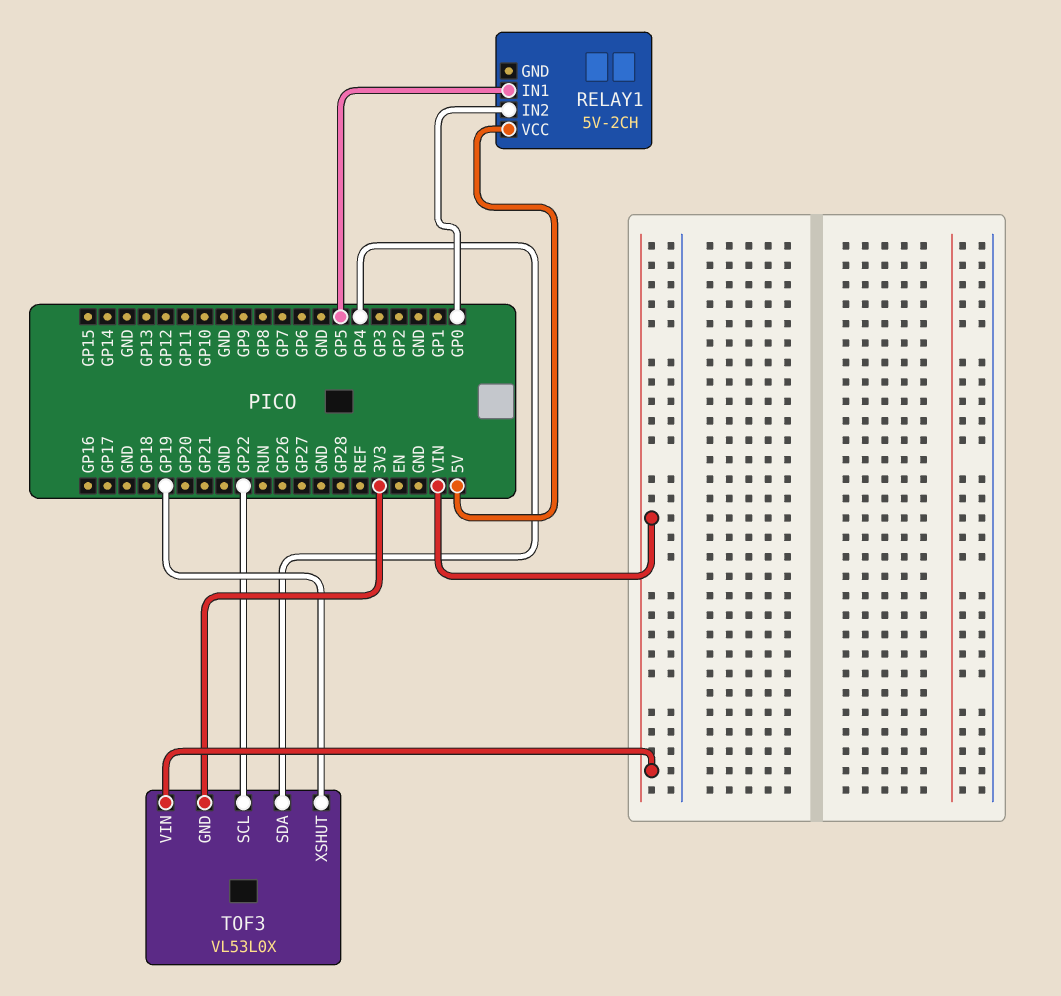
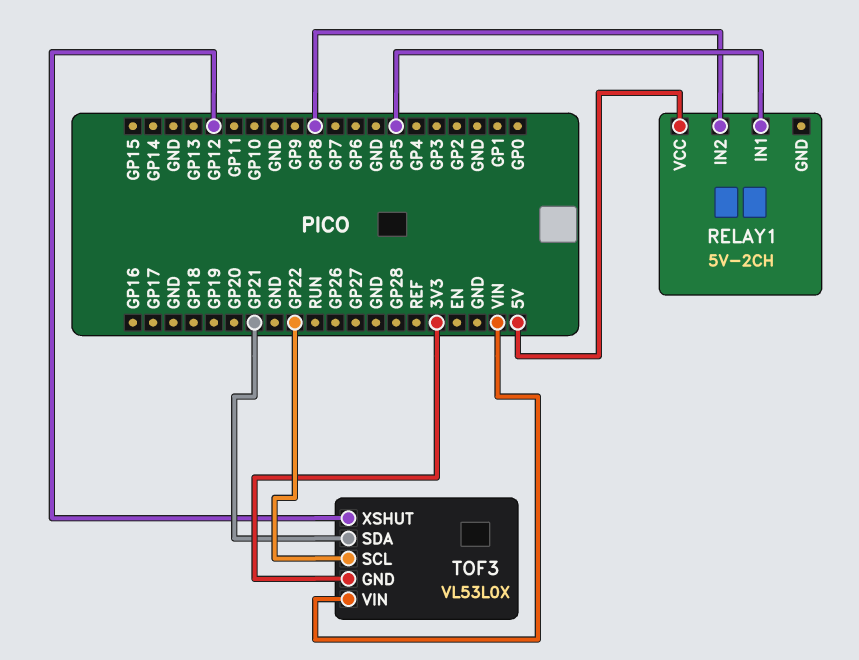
RELAY1 pin IN2: GP0 -> GP8
TOF3 pin SDA: GP4 -> GP21
TOF3 pin XSHUT: GP19 -> GP12

